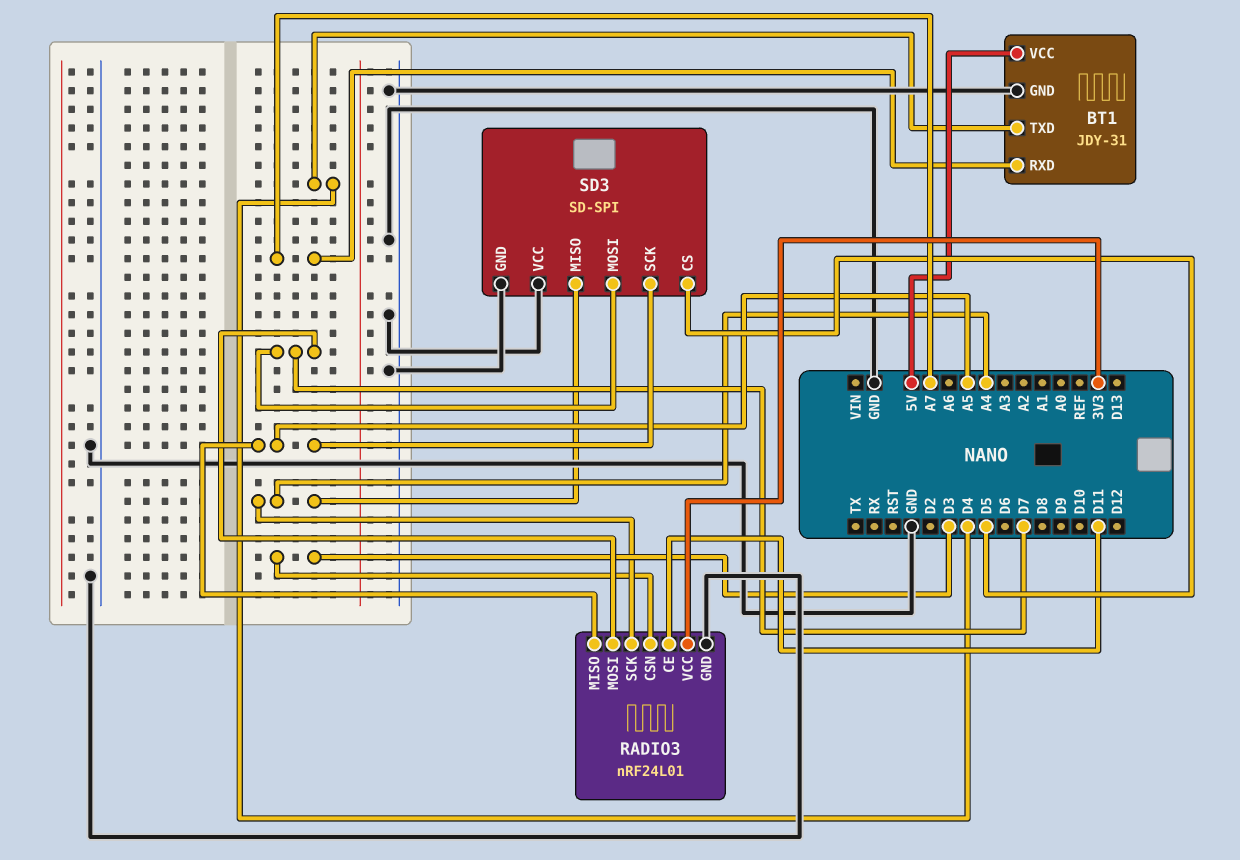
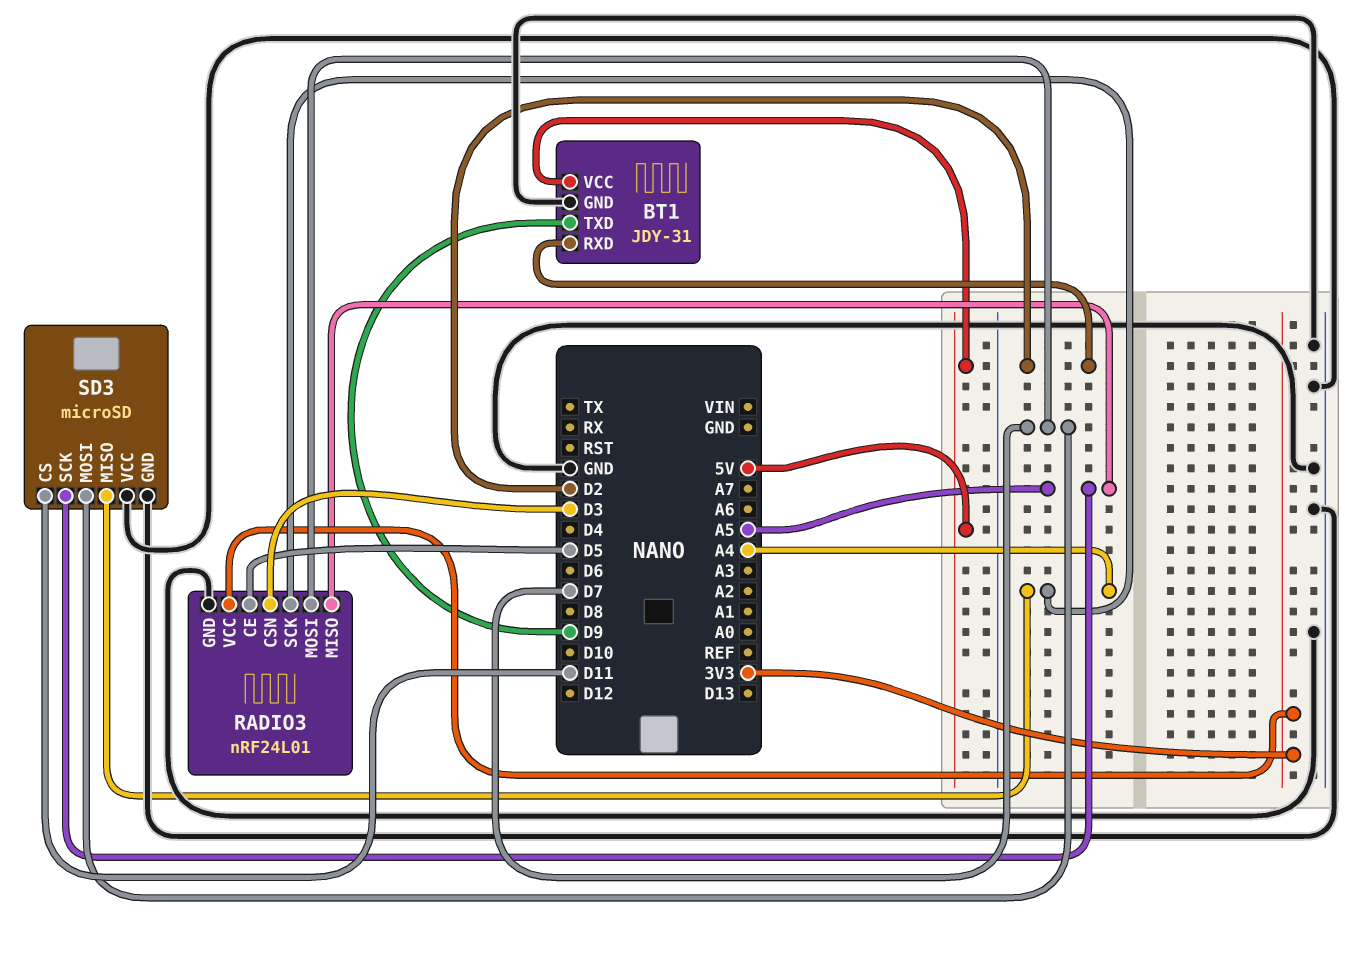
BT1 pin RXD: A7 -> D2
BT1 pin TXD: D4 -> D9
RADIO3 pin CE: D11 -> D5
SD3: SD-SPI -> microSD
SD3 pin CS: D5 -> D11

